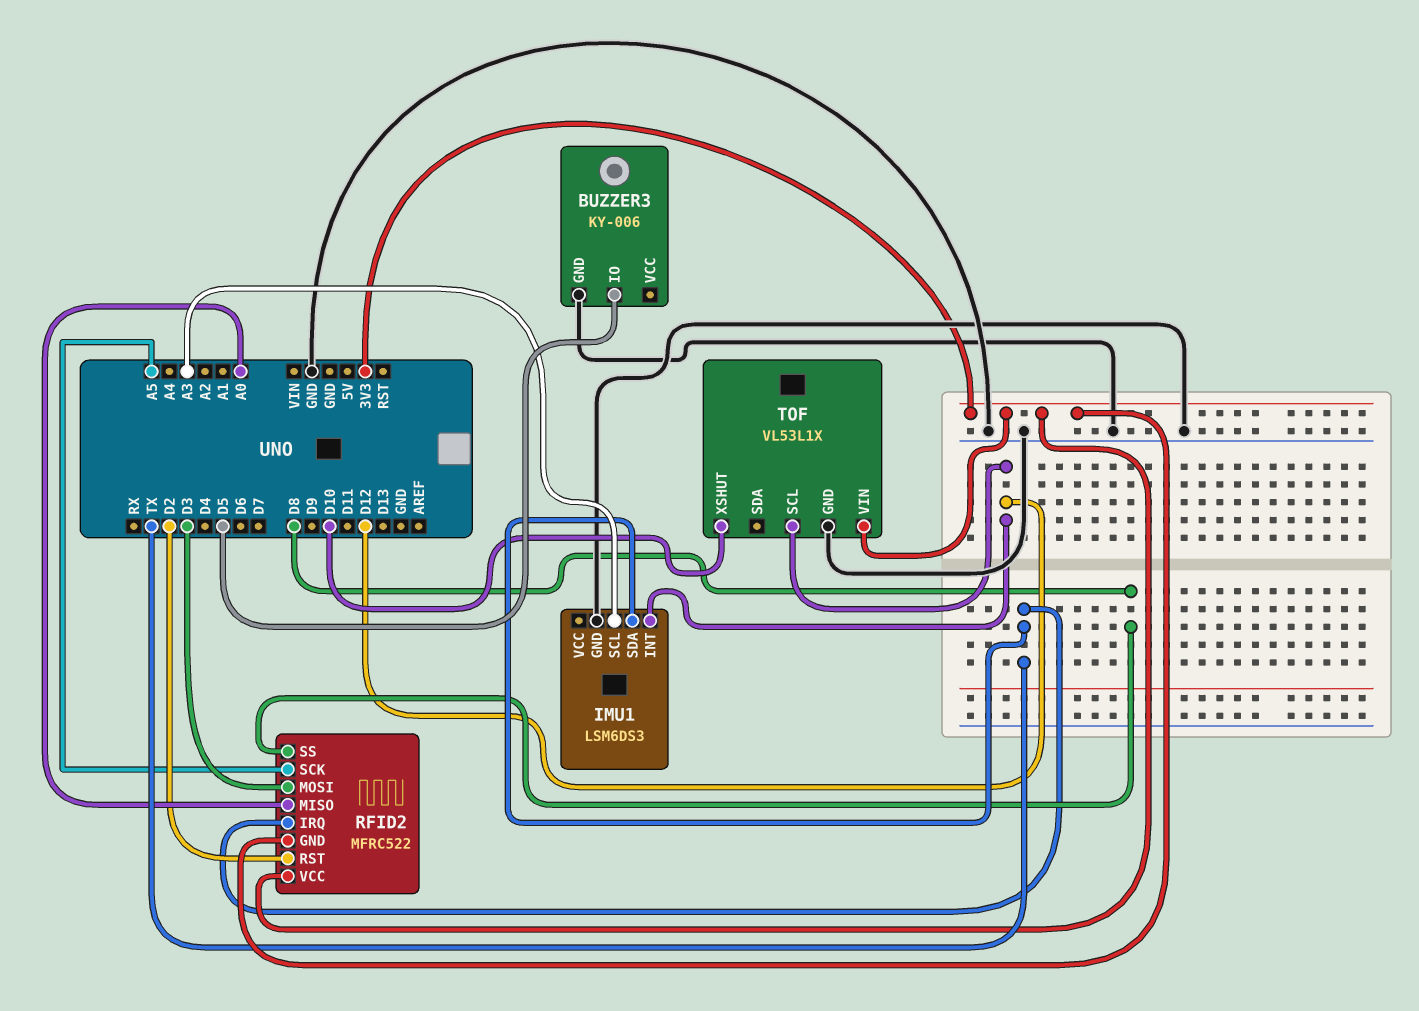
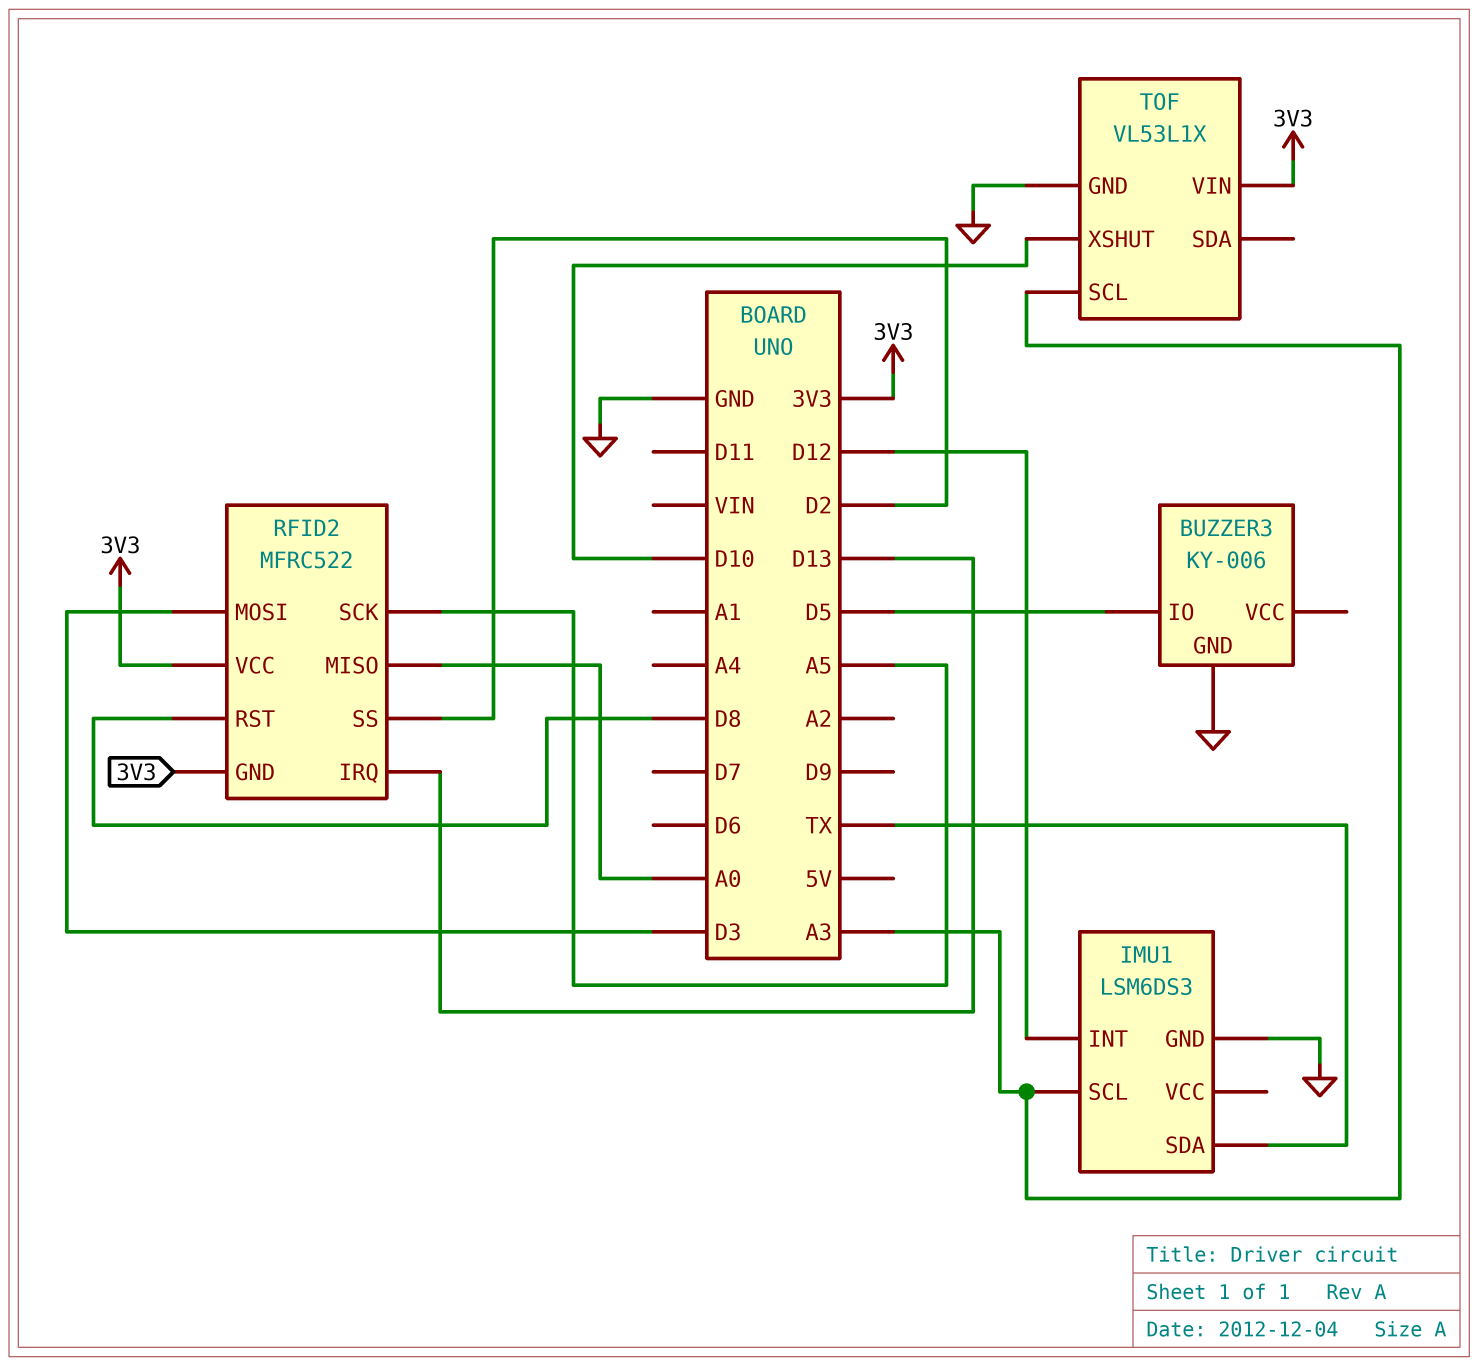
RFID2 pin IRQ: TX -> D13
RFID2 pin RST: D2 -> D8
RFID2 pin SS: D8 -> D2
TOF pin SCL: D12 -> A3

